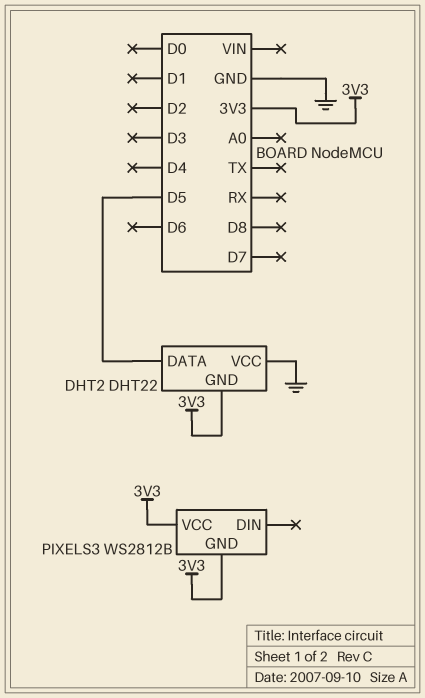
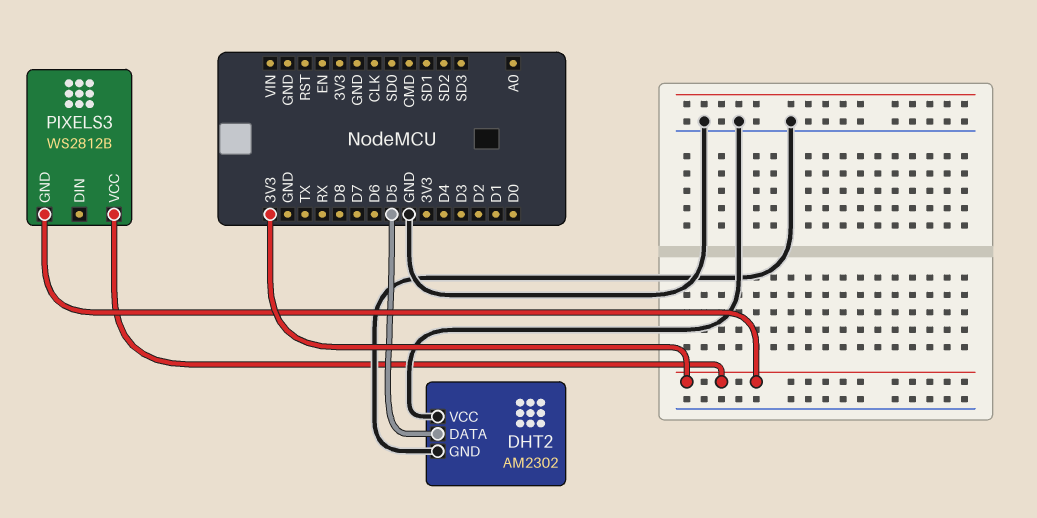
DHT2: DHT22 -> AM2302
DHT2 pin GND: 3V3 -> GND

